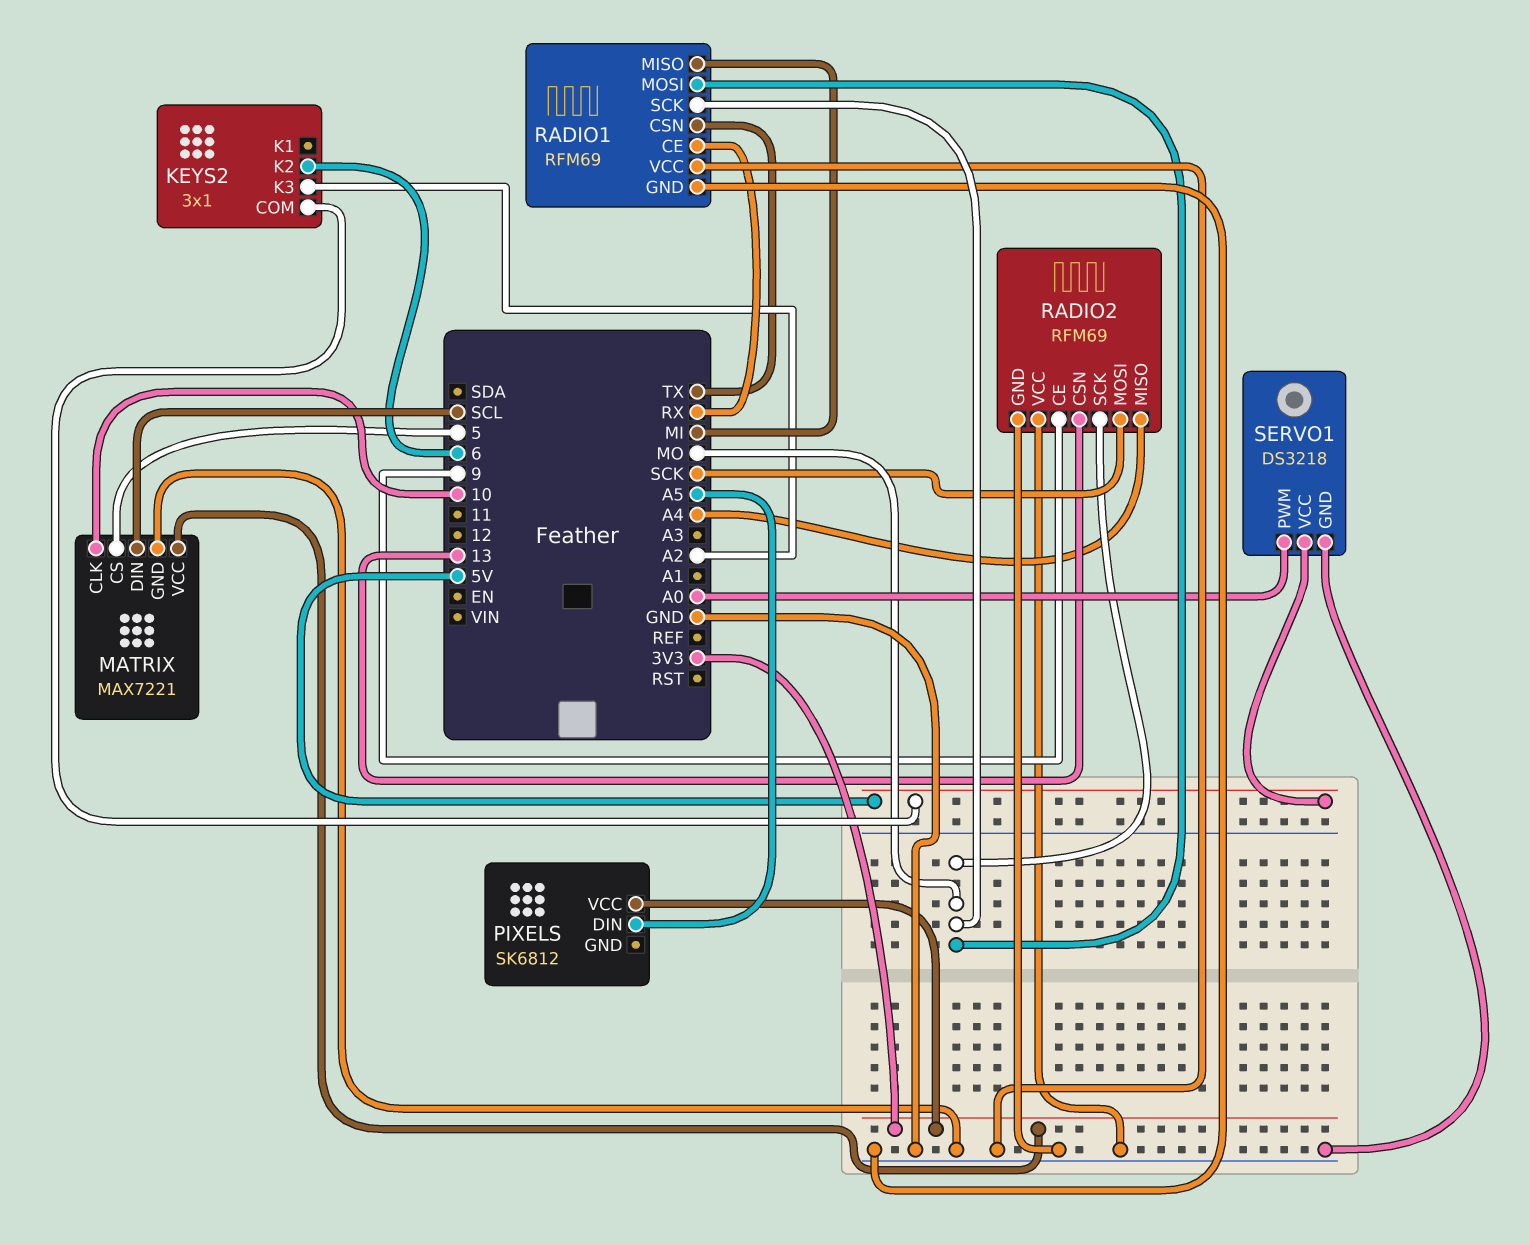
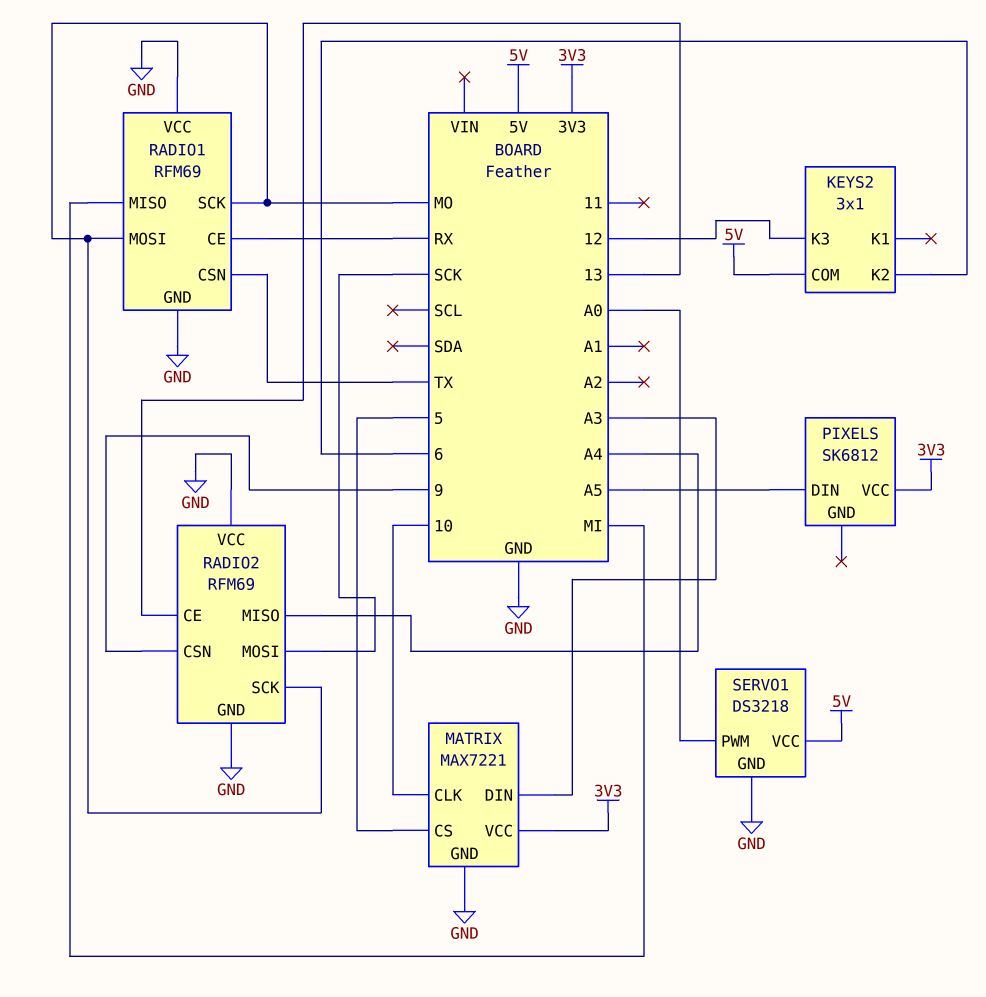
KEYS2 pin K3: A2 -> 12
MATRIX pin DIN: SCL -> A3
RADIO2 pin CE: 9 -> 13
RADIO2 pin CSN: 13 -> 9

